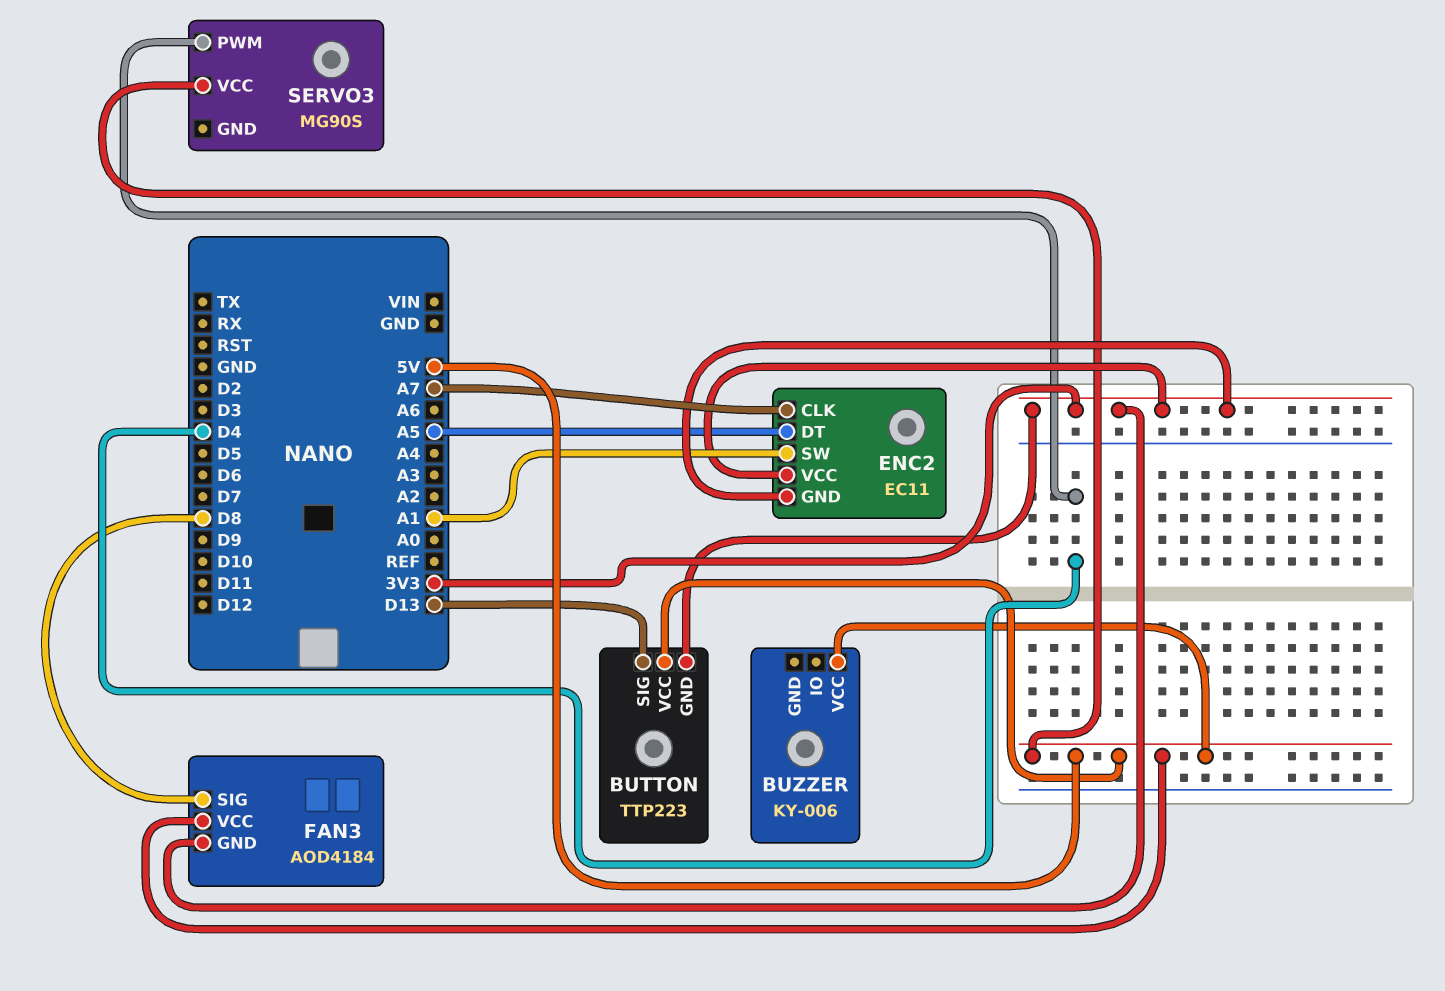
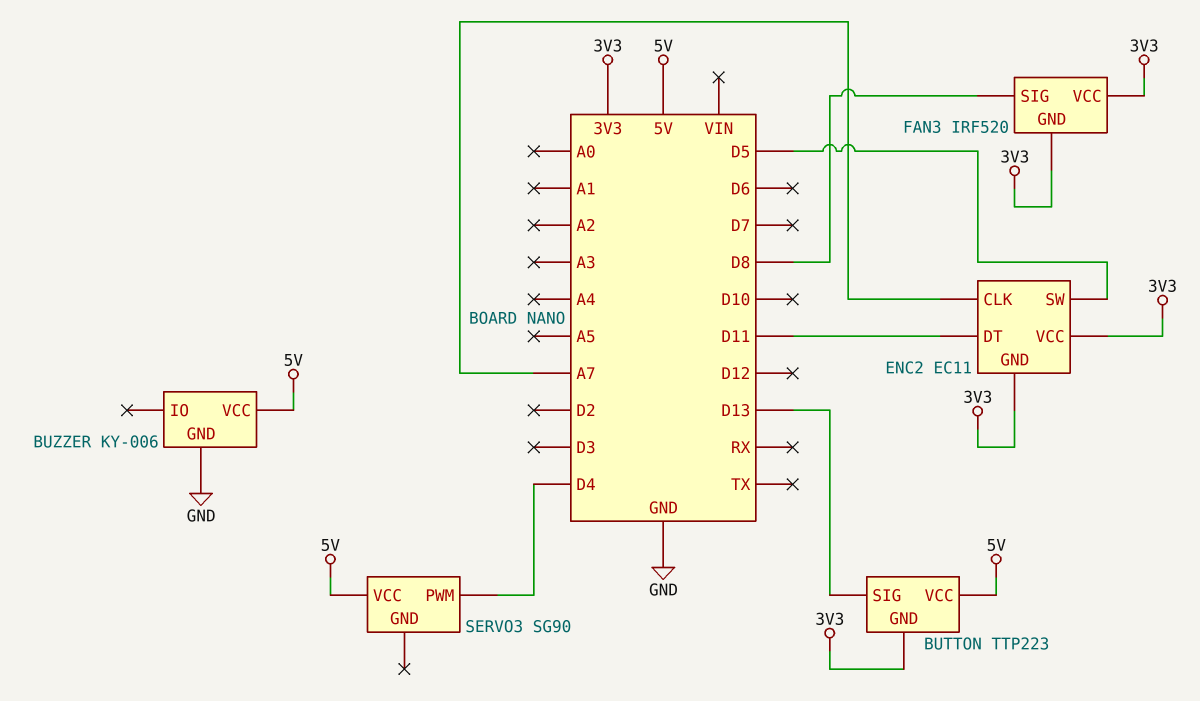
BUZZER pin GND: none -> GND
ENC2 pin DT: A5 -> D11
ENC2 pin SW: A1 -> D5
FAN3: AOD4184 -> IRF520
FAN3 pin VCC: 5V -> 3V3
SERVO3: MG90S -> SG90

